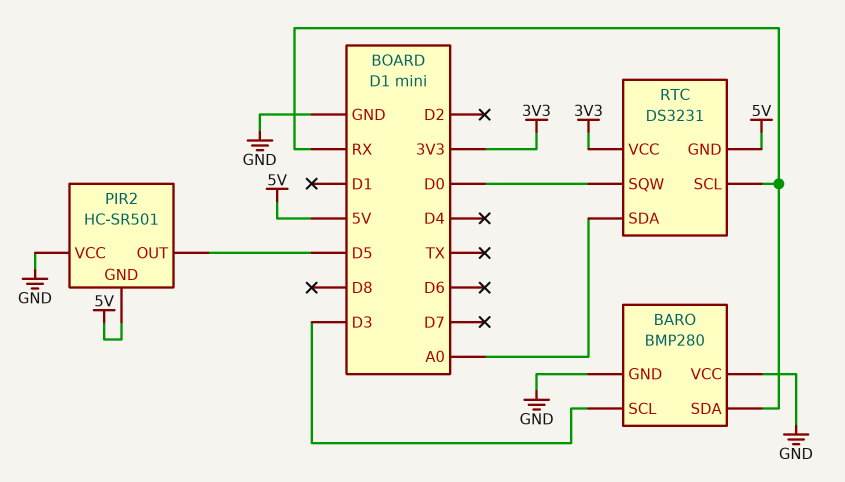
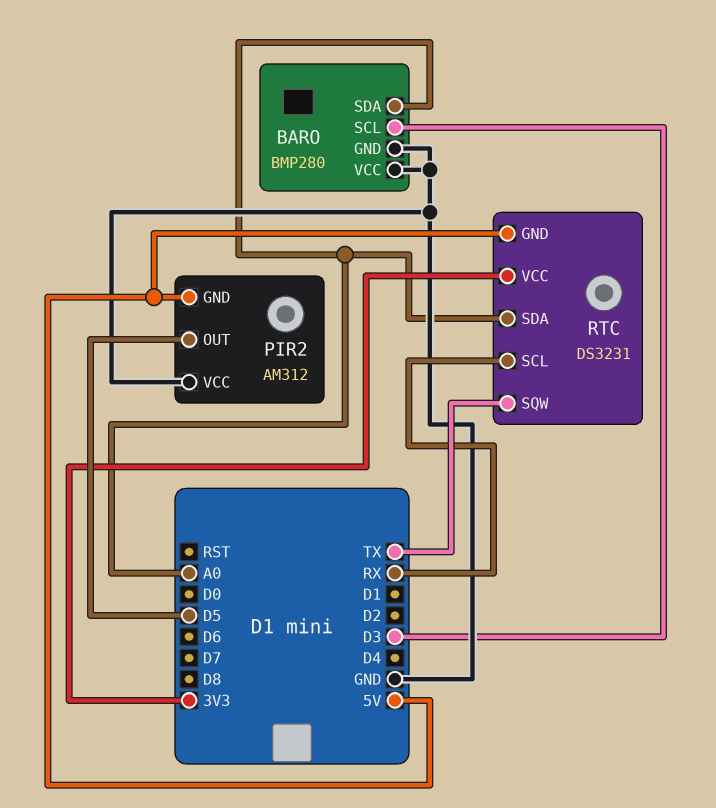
BARO pin SDA: RX -> A0
PIR2: HC-SR501 -> AM312
RTC pin SQW: D0 -> TX

